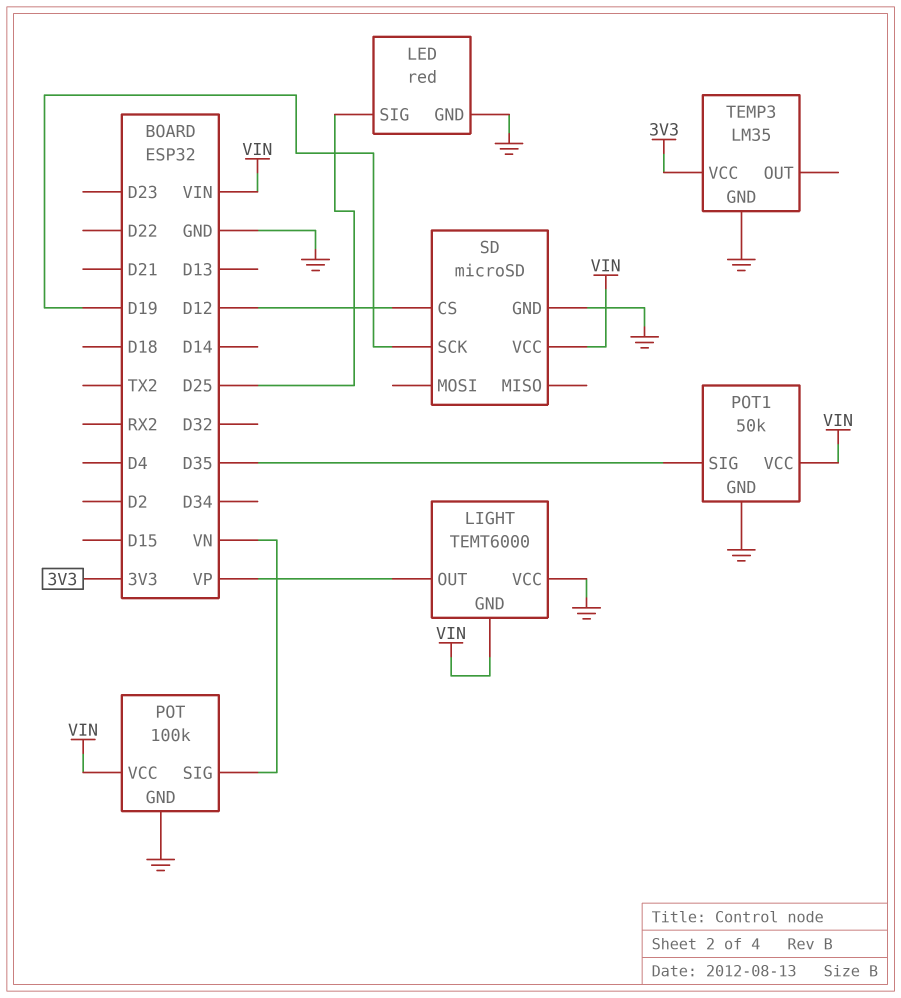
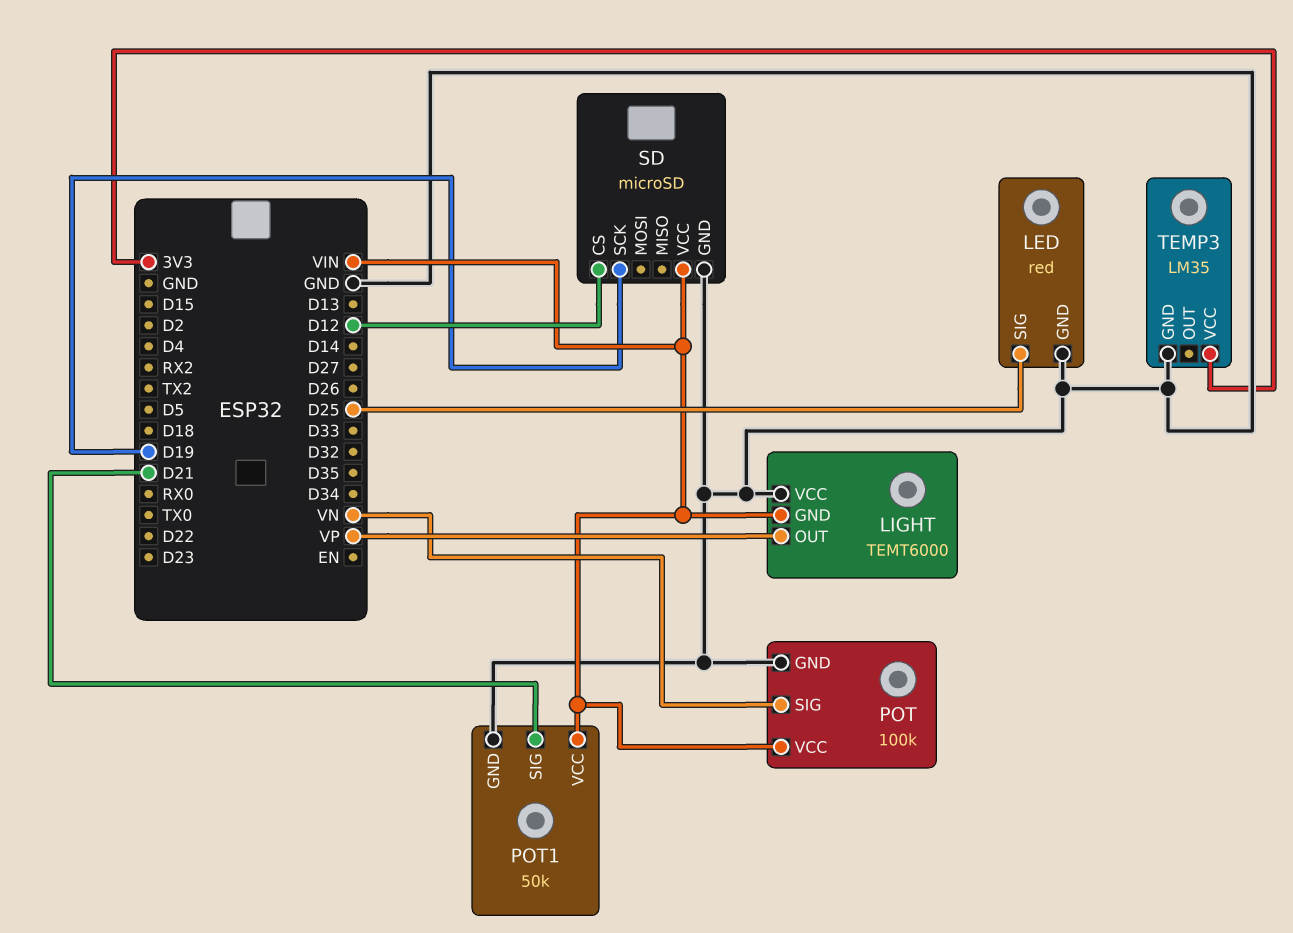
POT1 pin SIG: D35 -> D21

